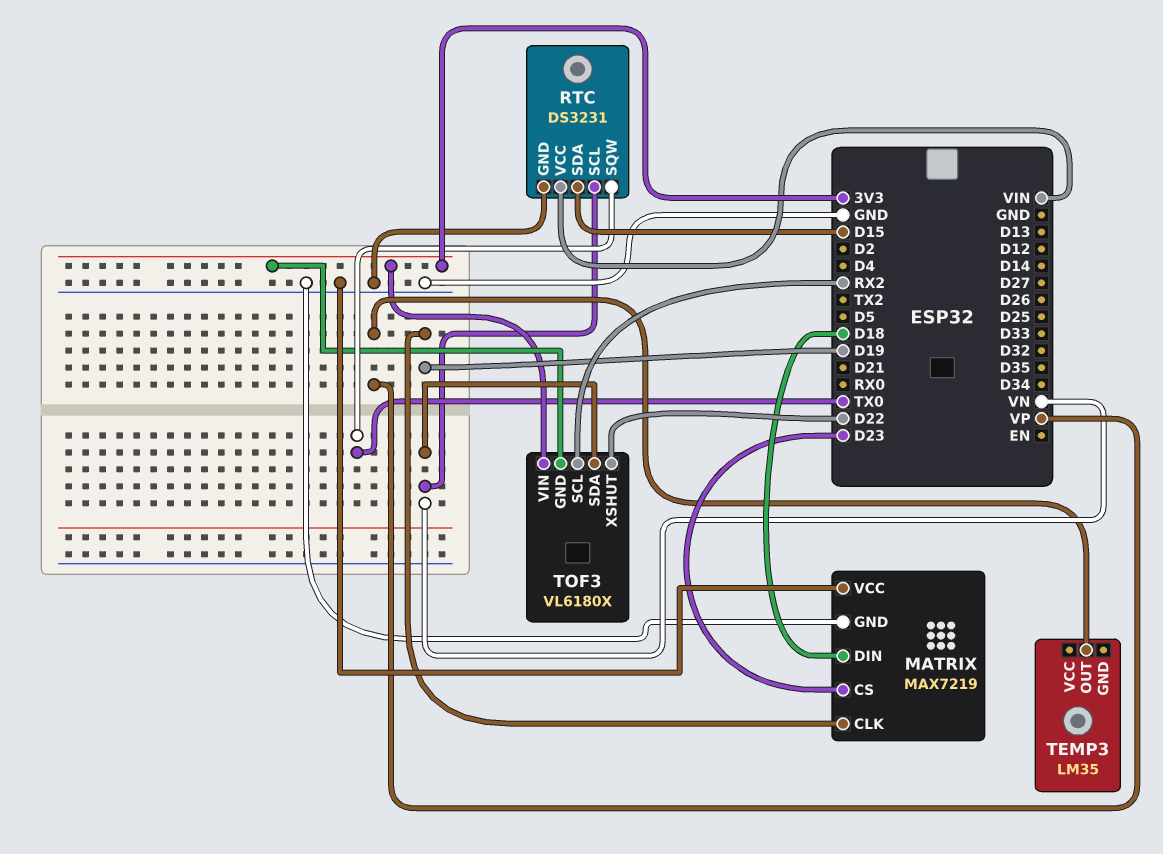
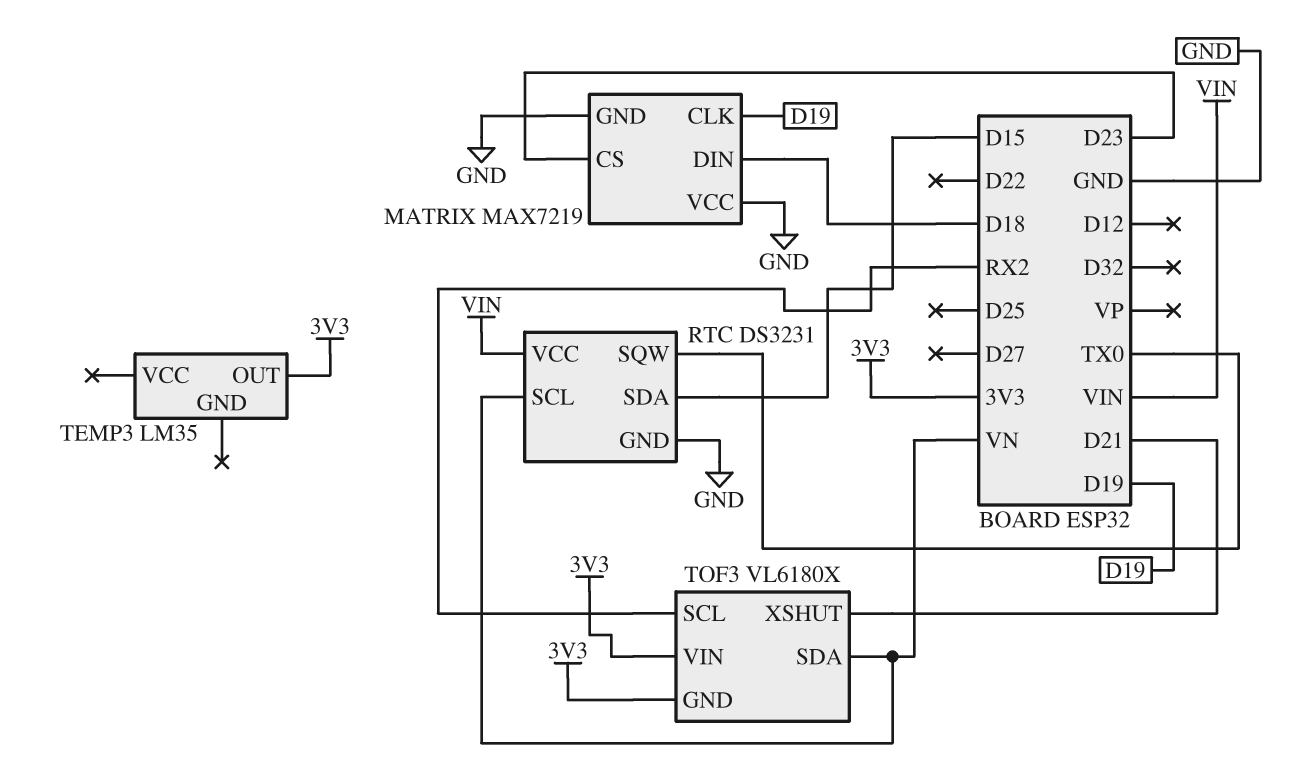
TEMP3 pin OUT: VP -> 3V3
TOF3 pin XSHUT: D22 -> D21

